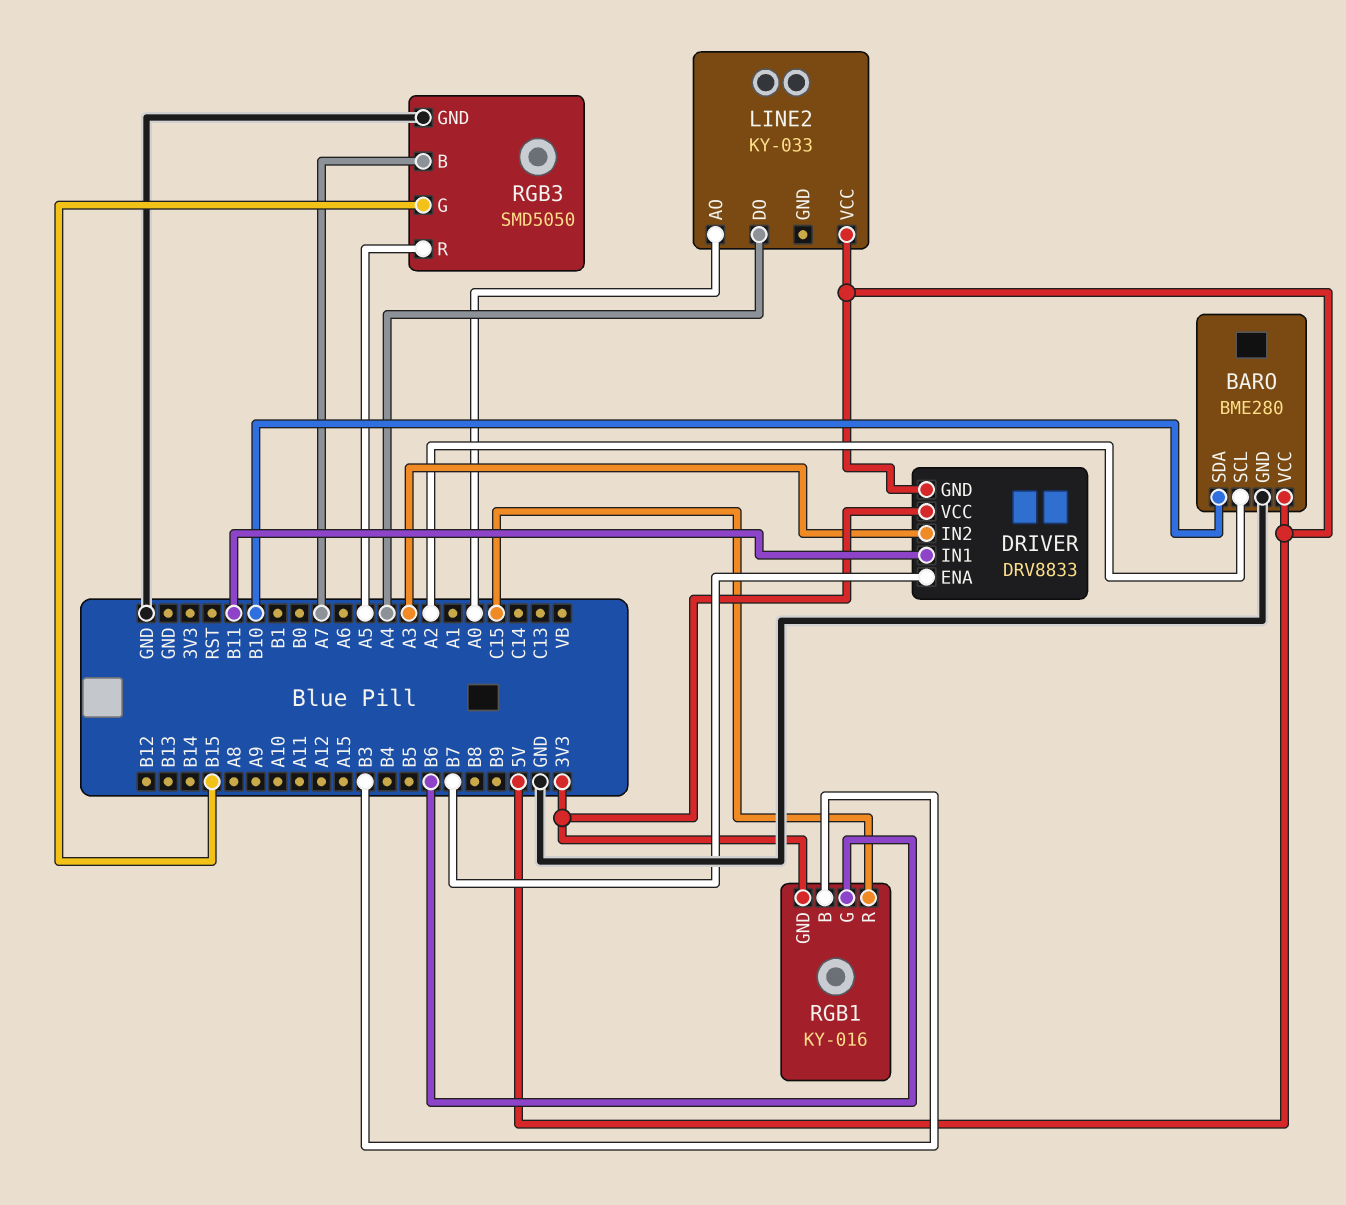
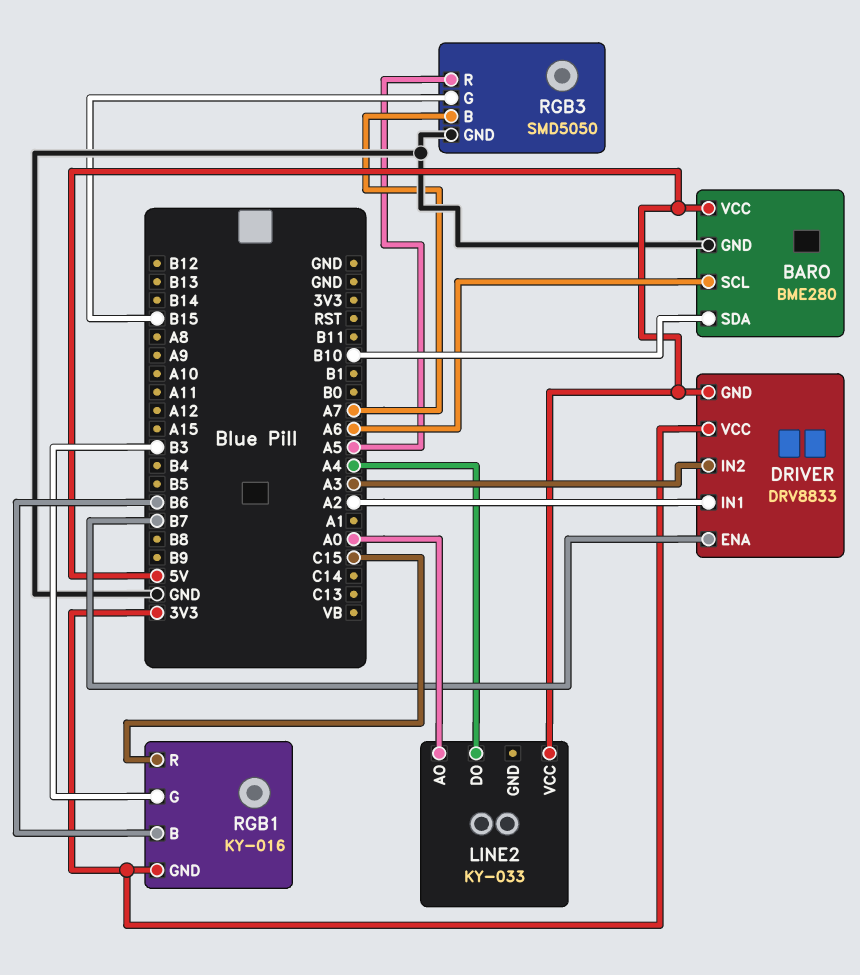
BARO pin SCL: A2 -> A6
DRIVER pin IN1: B11 -> A2
RGB1 pin B: B3 -> B6
RGB1 pin G: B6 -> B3

